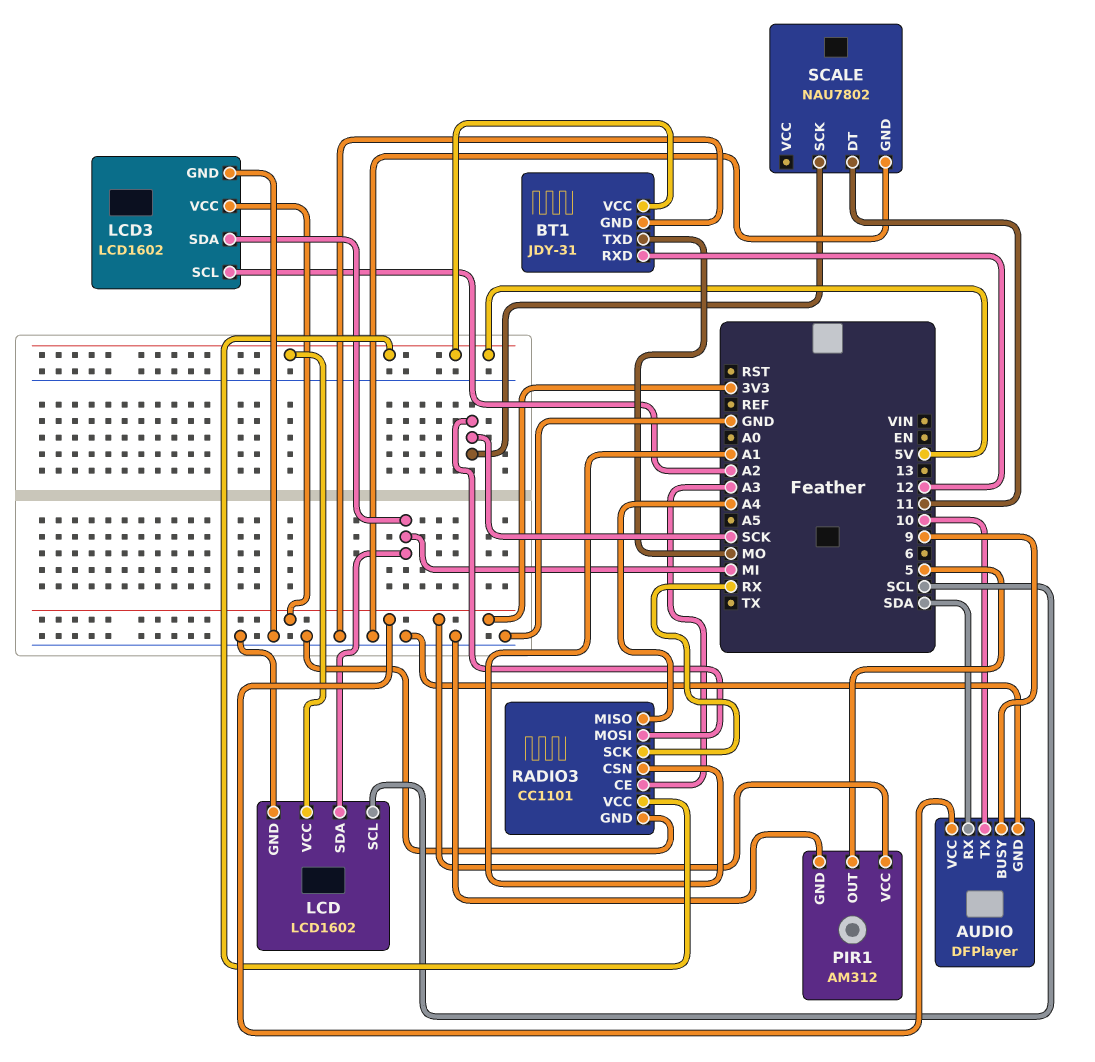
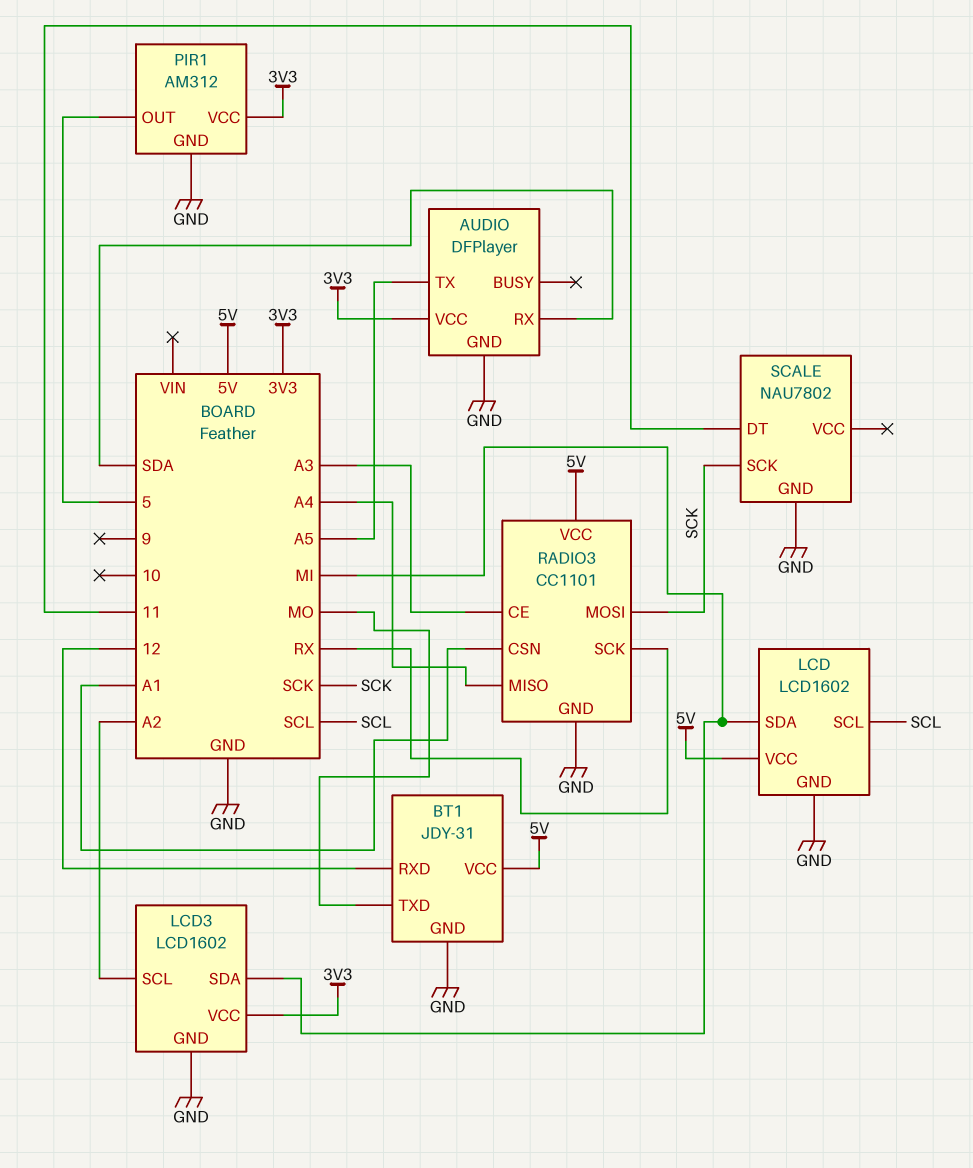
AUDIO pin BUSY: 9 -> none
AUDIO pin TX: 10 -> A5

